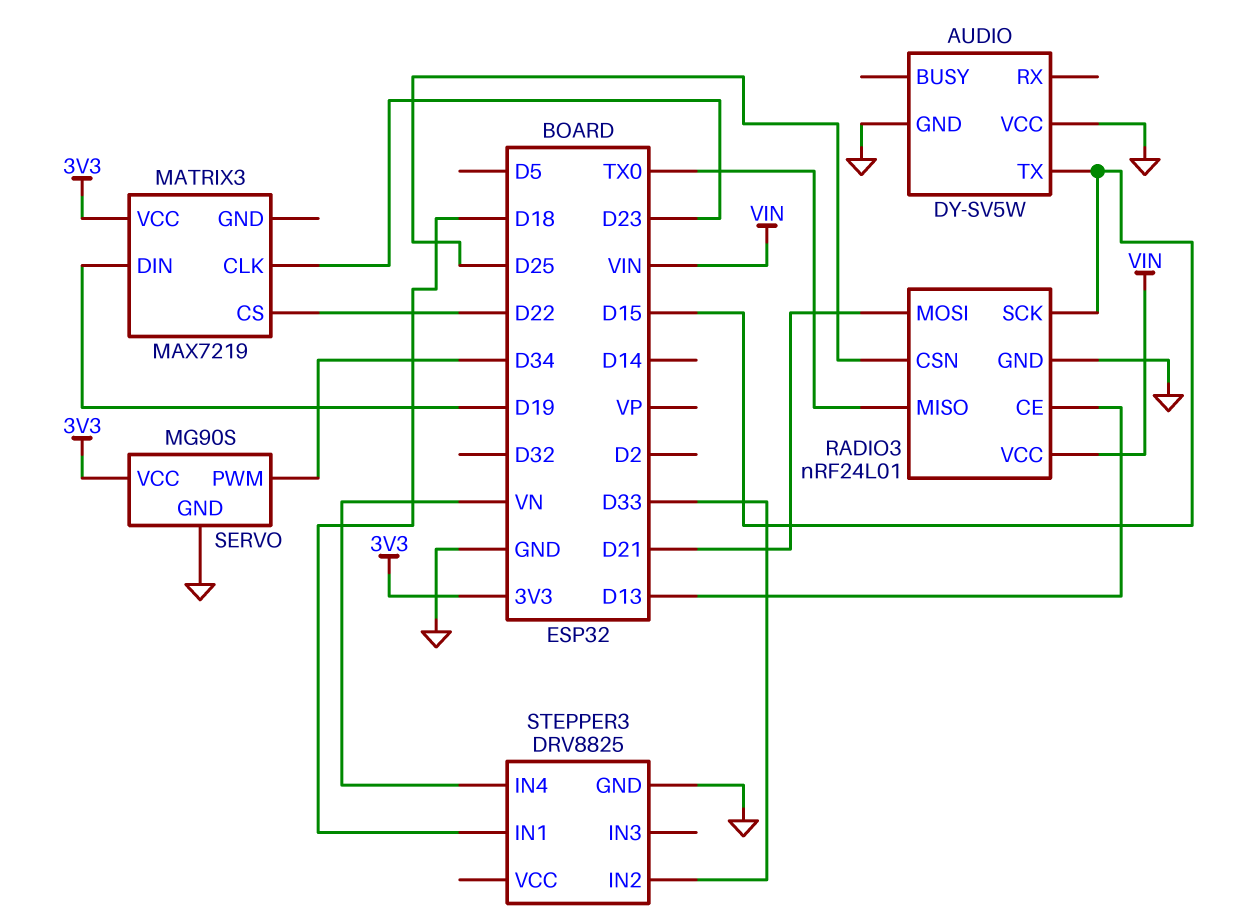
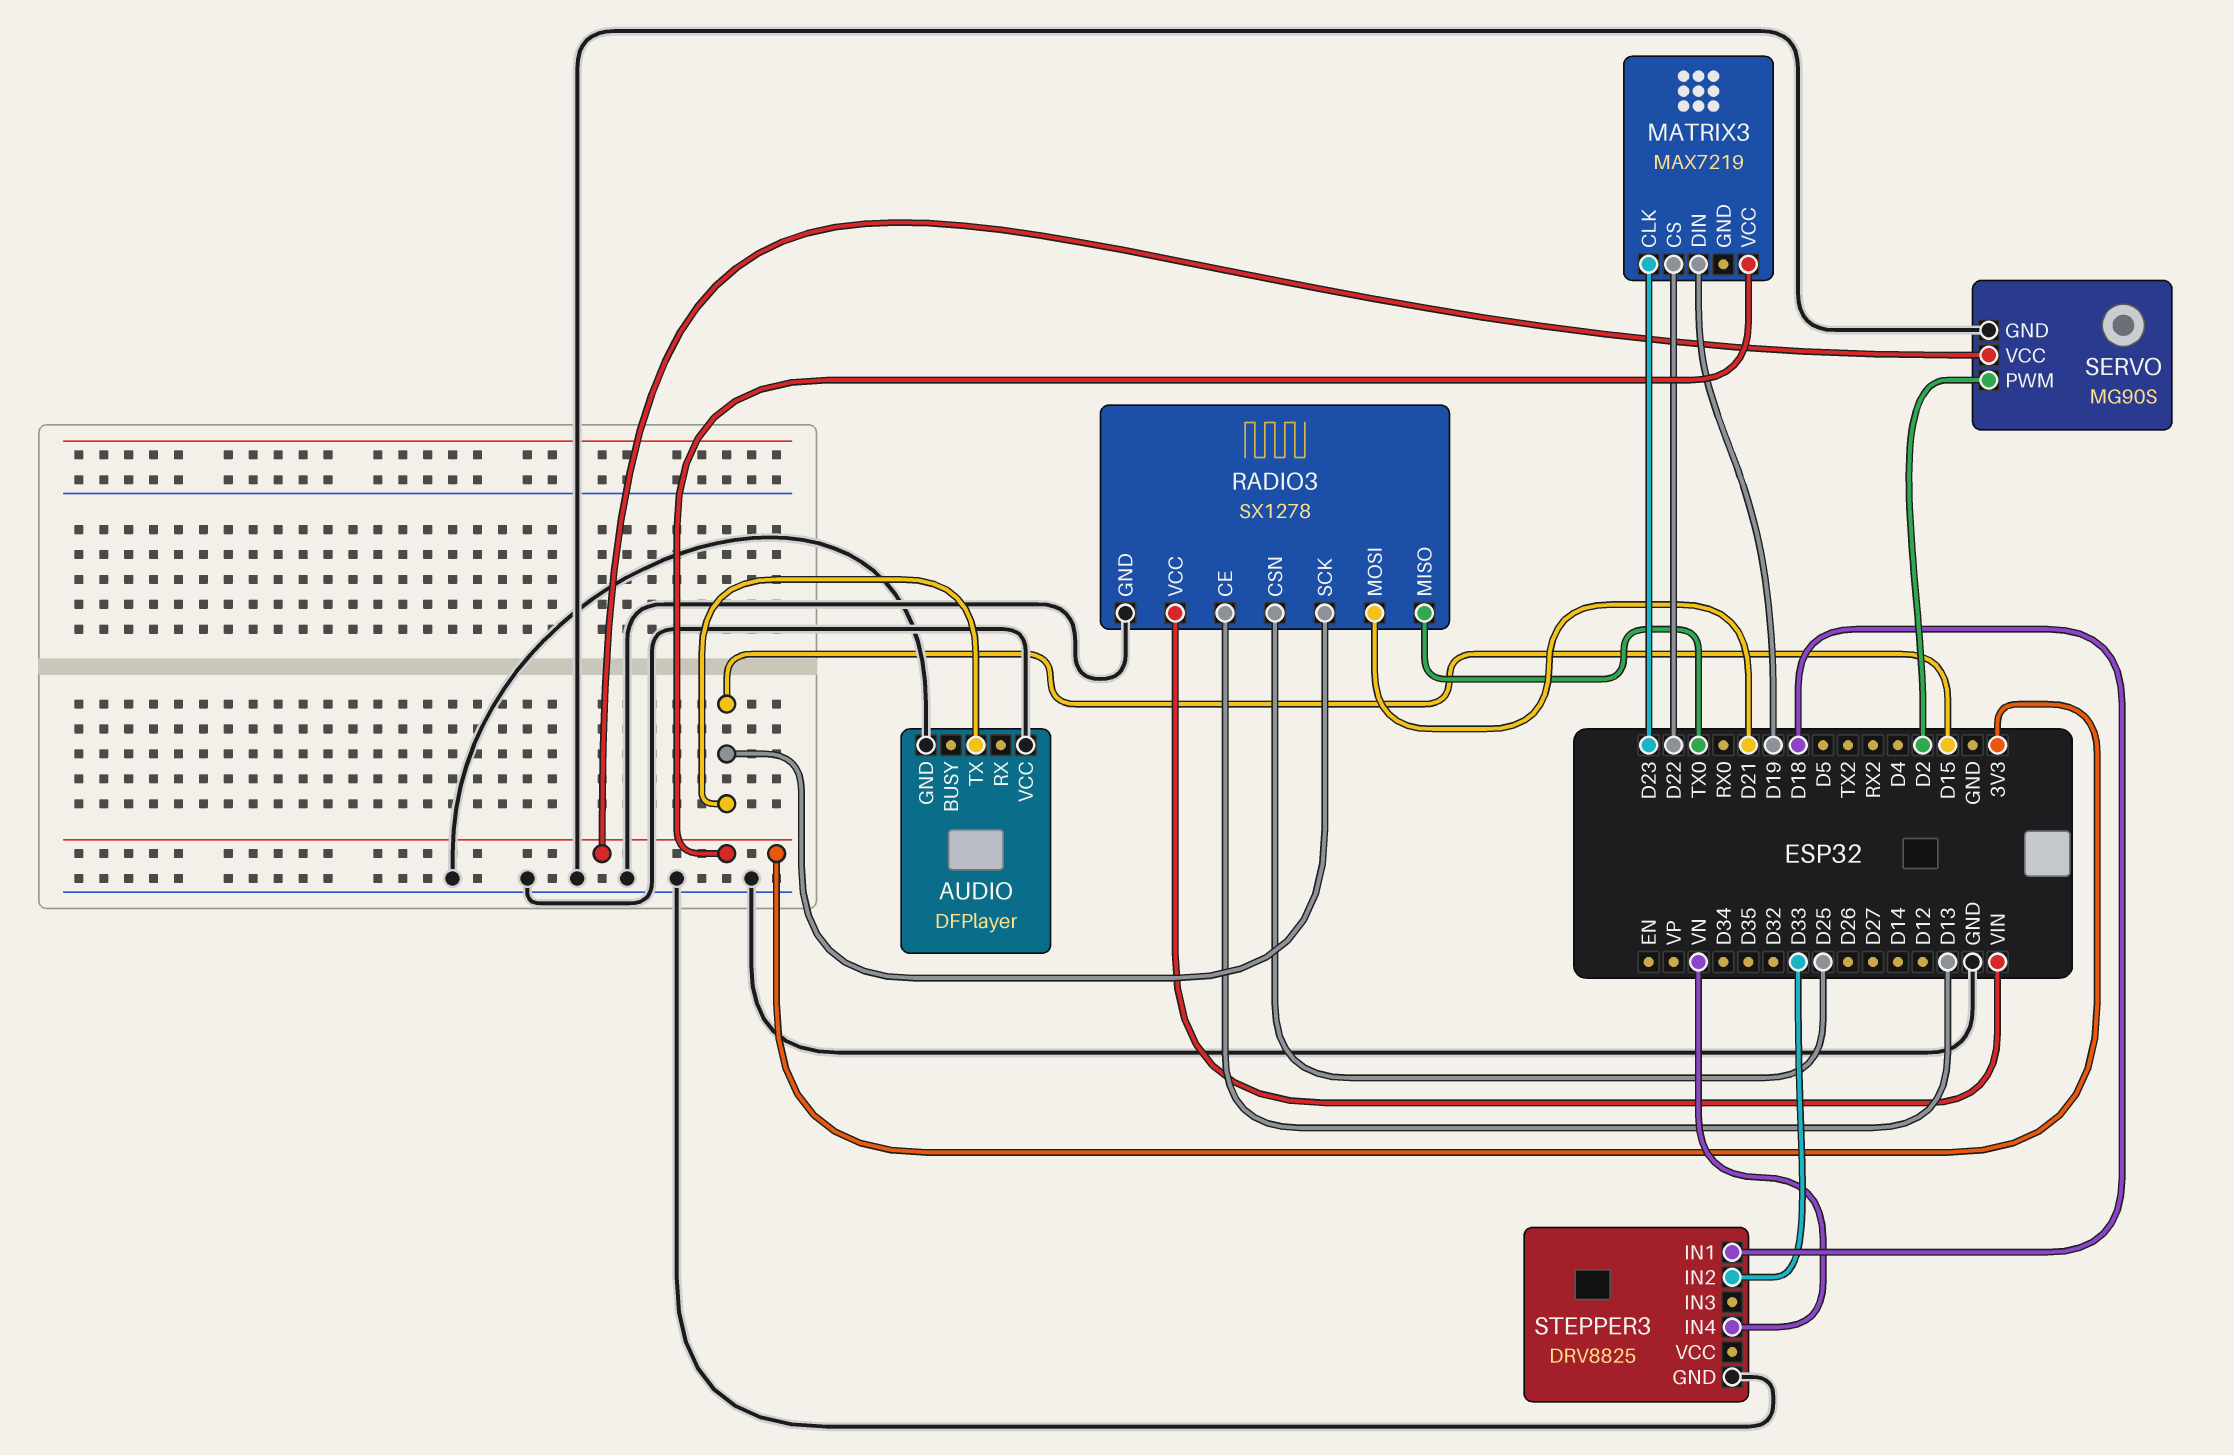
AUDIO: DY-SV5W -> DFPlayer
RADIO3: nRF24L01 -> SX1278
SERVO pin PWM: D34 -> D2

